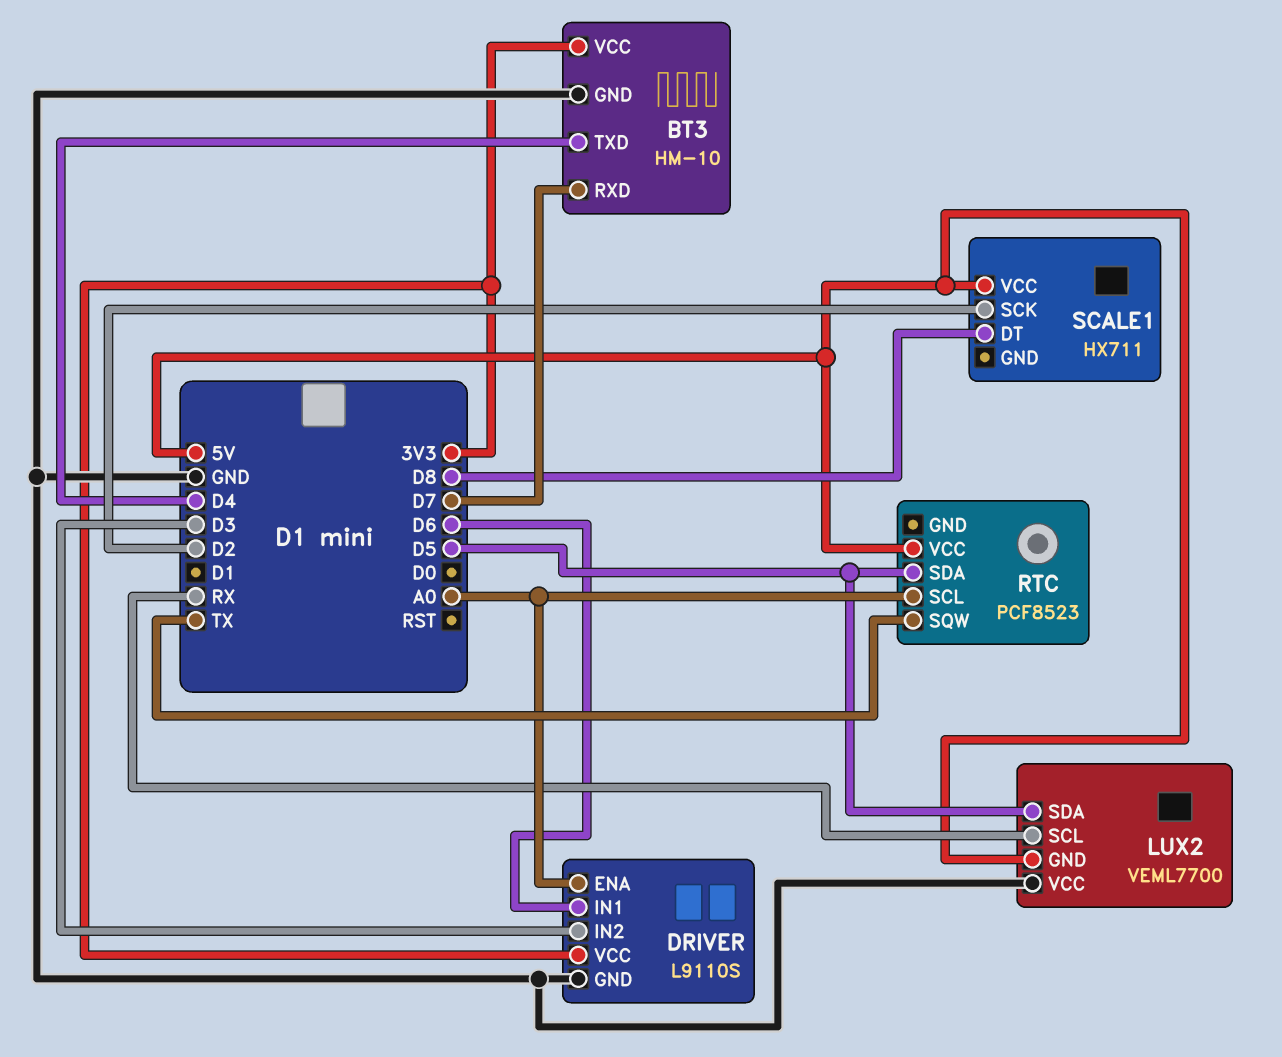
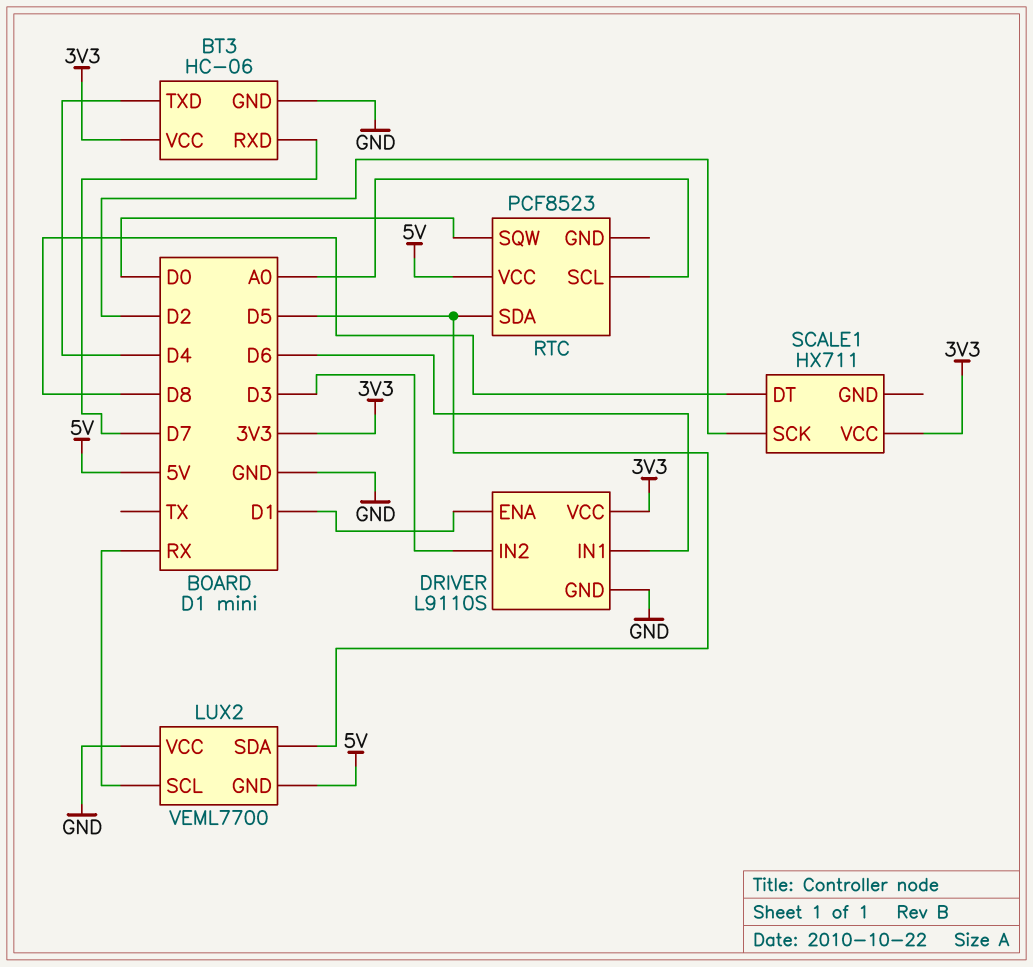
BT3: HM-10 -> HC-06
DRIVER pin ENA: A0 -> D1
RTC pin SQW: TX -> D0
SCALE1 pin VCC: 5V -> 3V3

